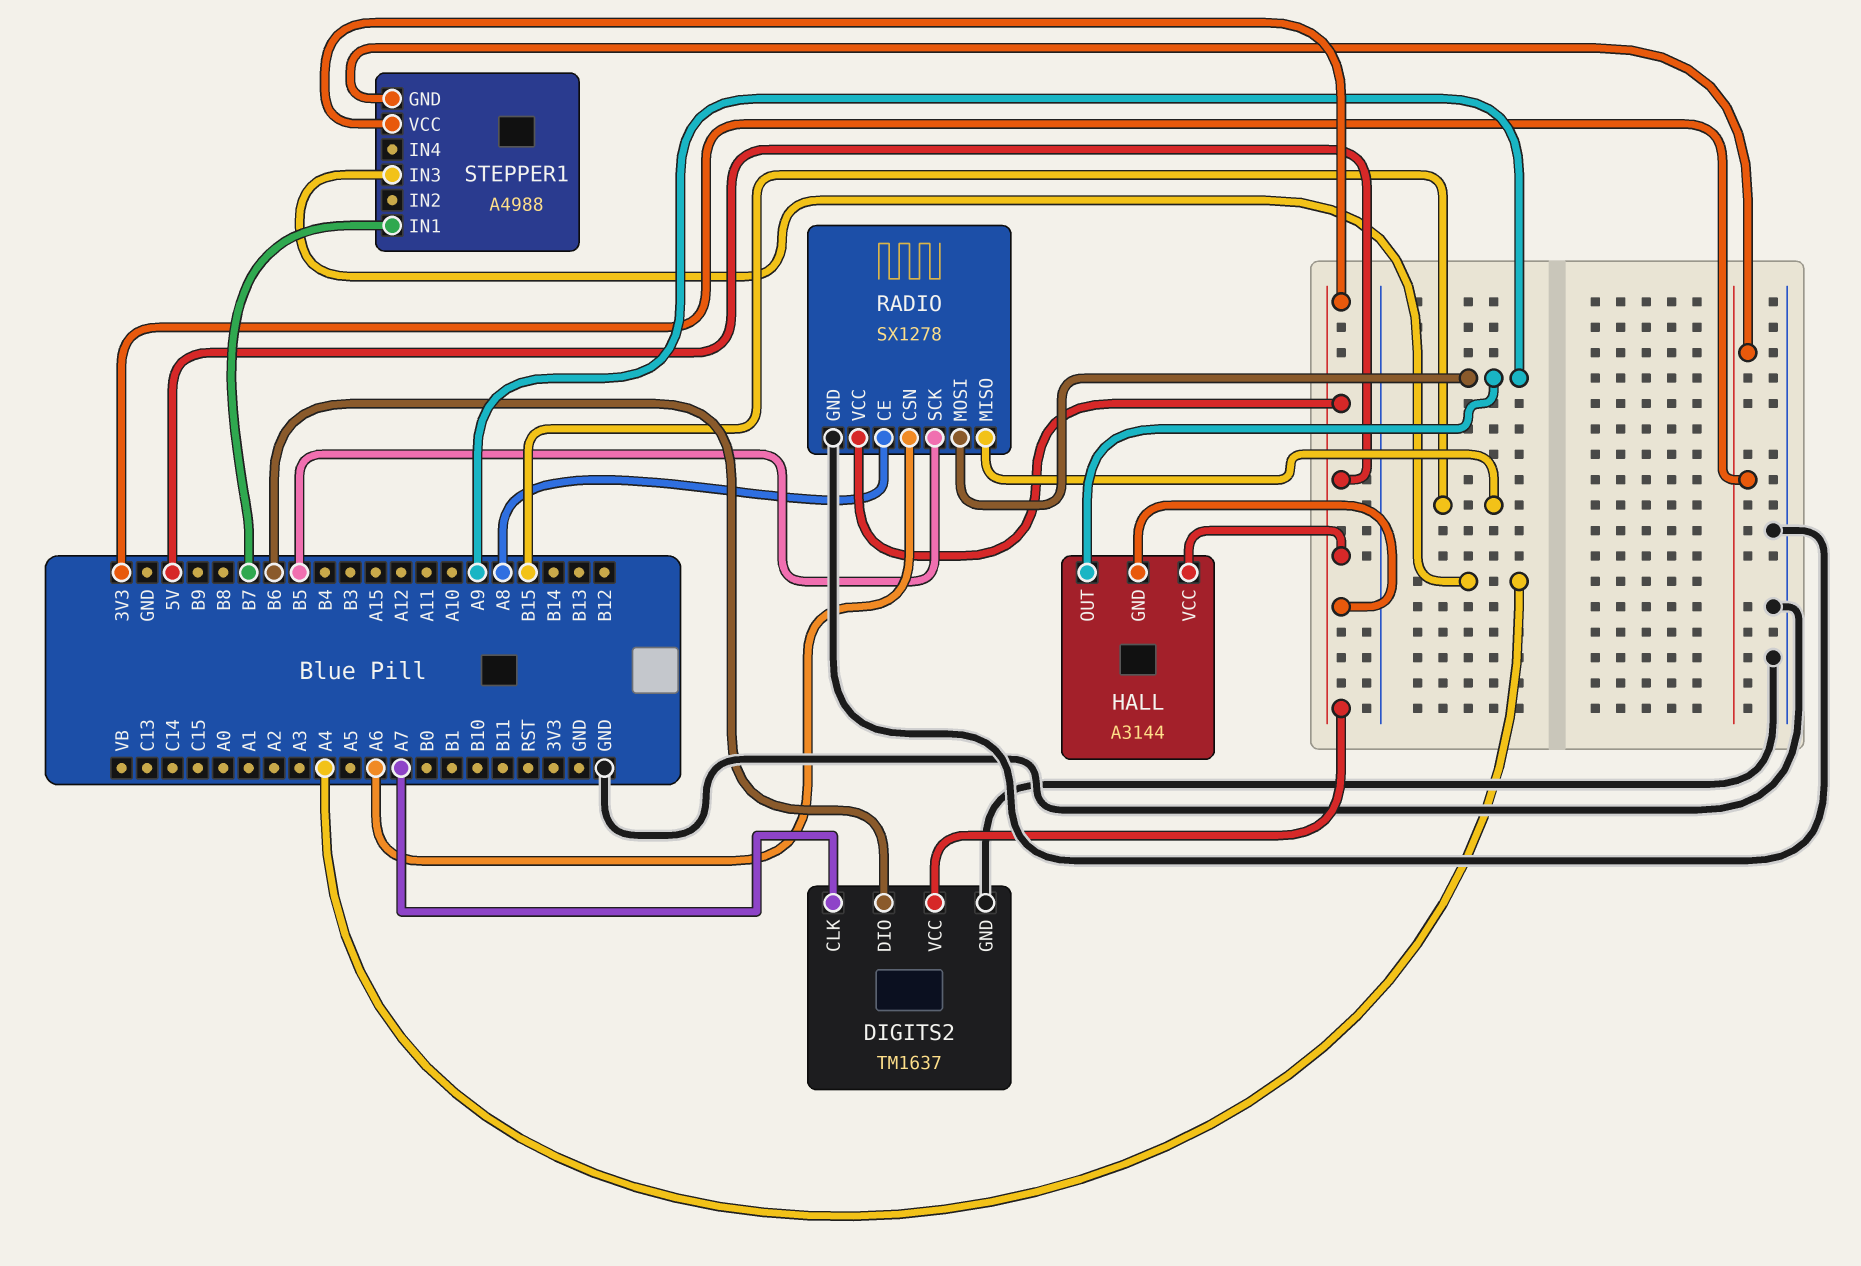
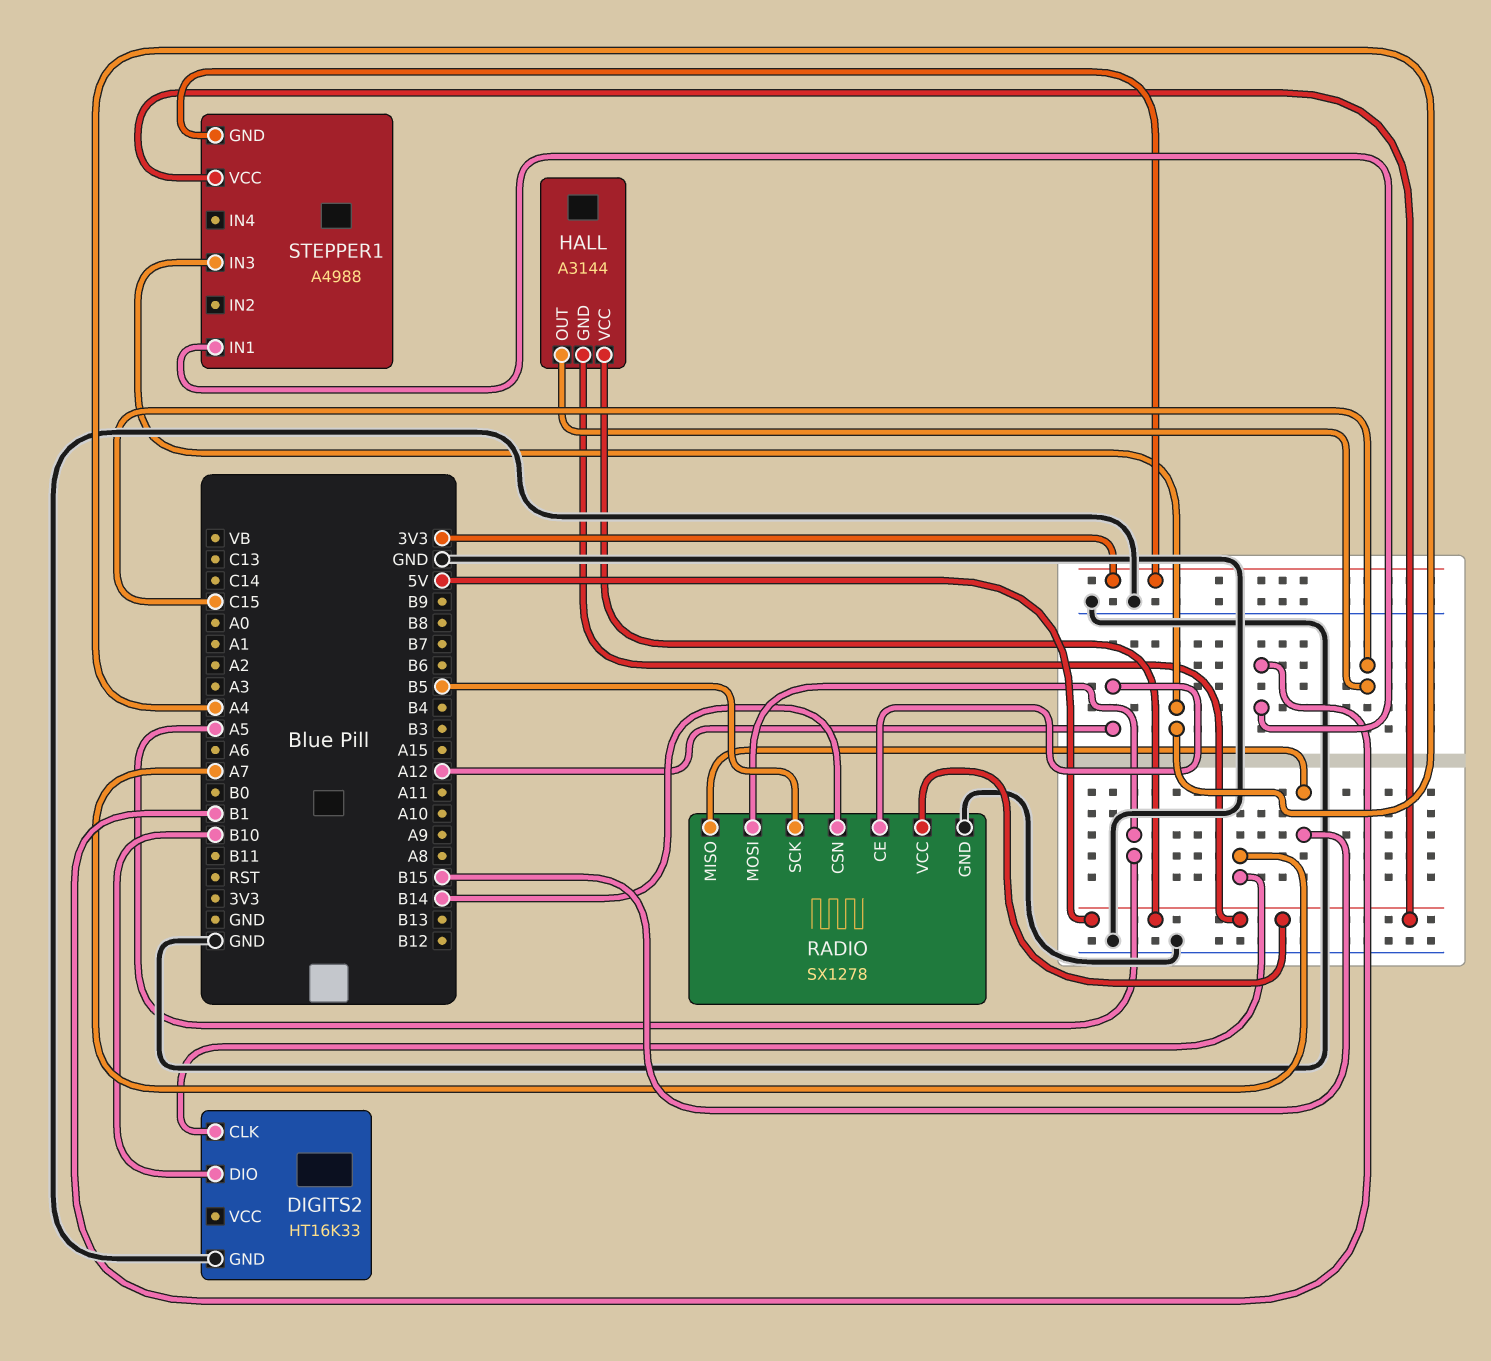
DIGITS2: TM1637 -> HT16K33
DIGITS2 pin DIO: B6 -> B10
DIGITS2 pin VCC: 5V -> none
HALL pin OUT: A9 -> C15
RADIO pin CE: A8 -> A12
RADIO pin CSN: A6 -> B14
RADIO pin MOSI: A9 -> A5
STEPPER1 pin IN1: B7 -> B1

